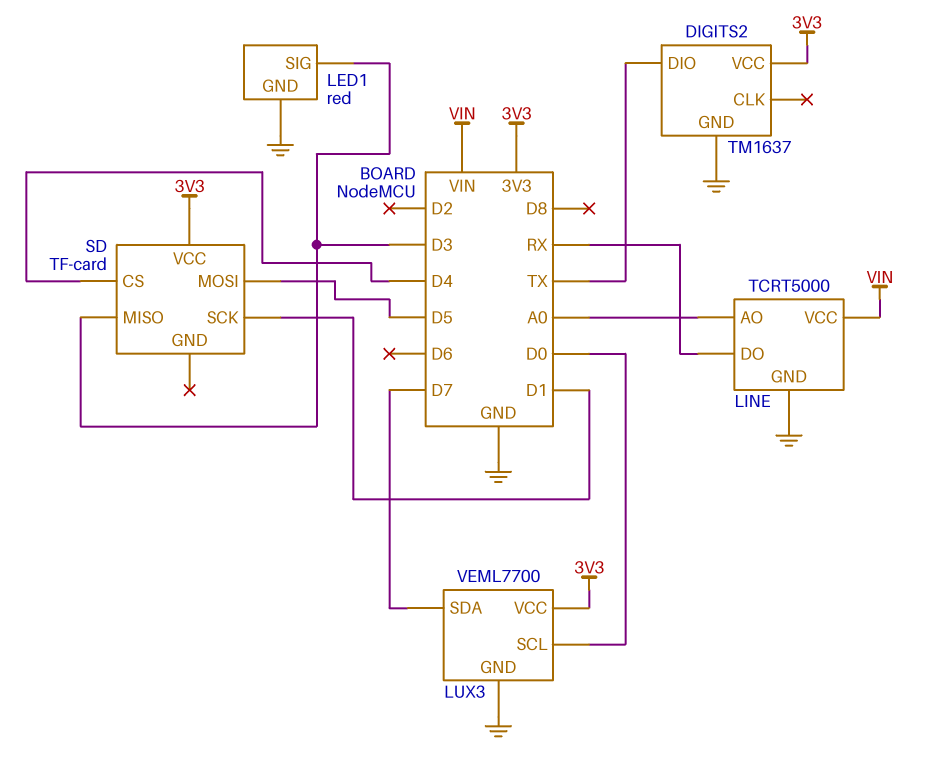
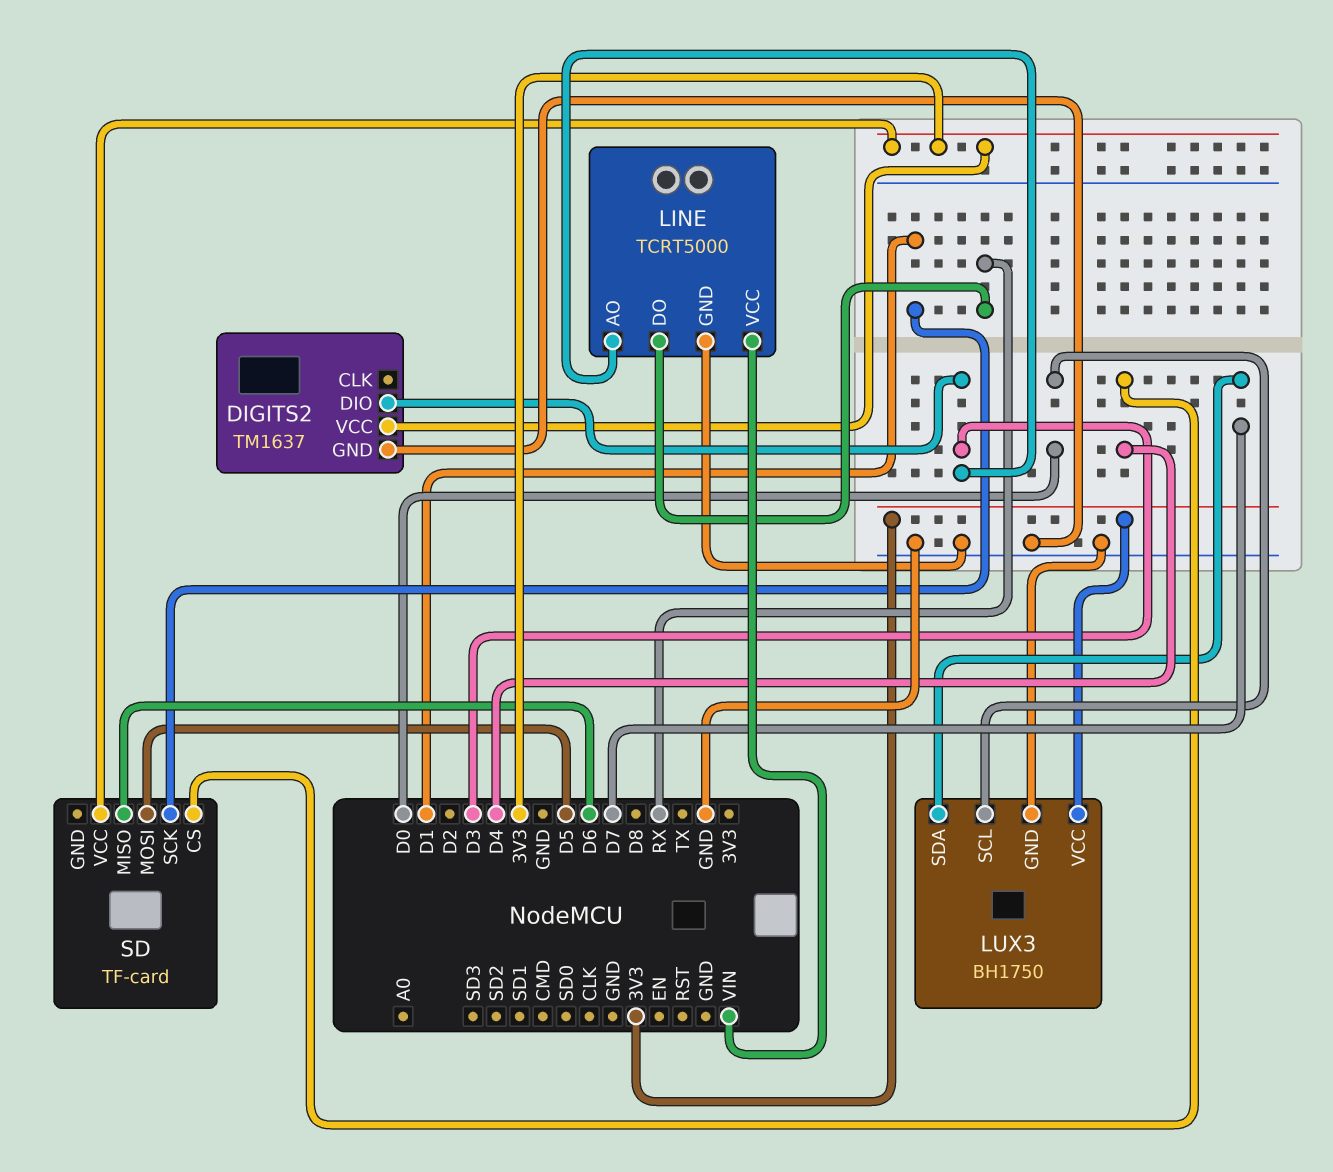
DIGITS2 pin DIO: TX -> D3
LED1: red -> none
LED1 pin GND: GND -> none
LED1 pin SIG: D3 -> none
LINE pin AO: A0 -> D3
LUX3: VEML7700 -> BH1750
SD pin MISO: D3 -> D6

